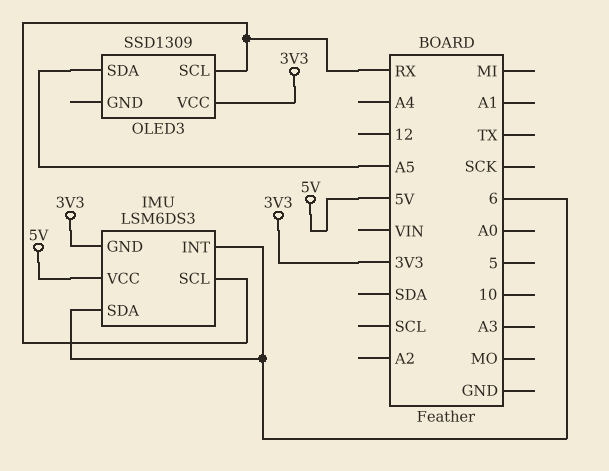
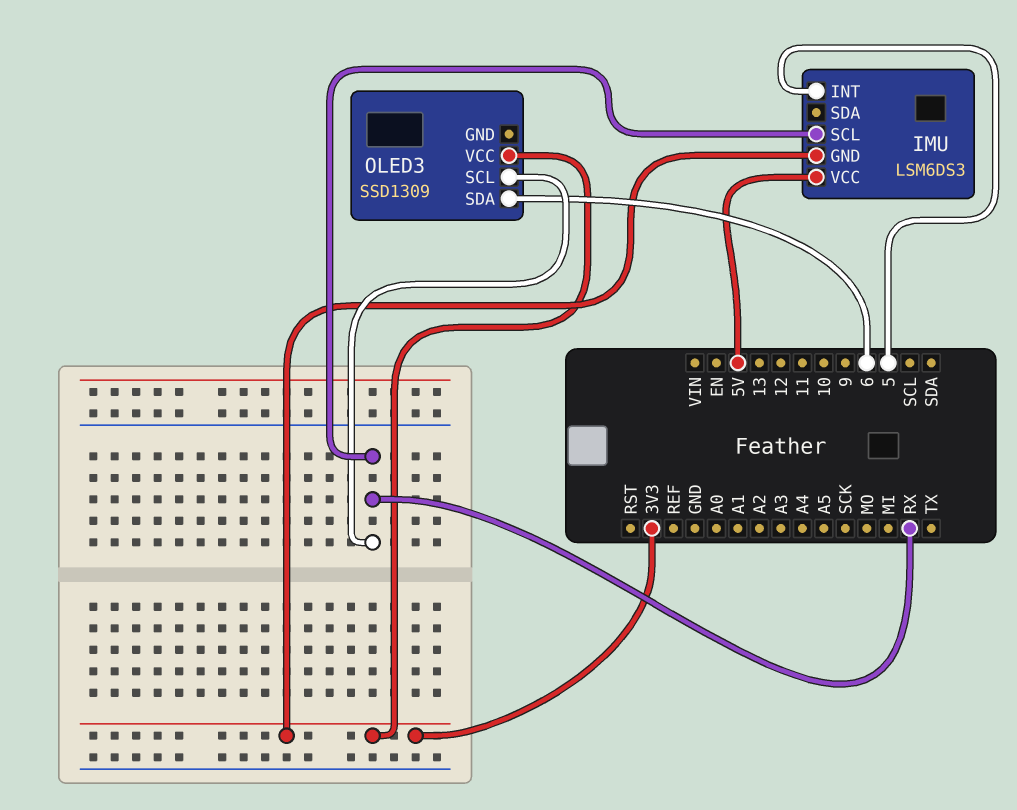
IMU pin INT: 6 -> 5
IMU pin SDA: 6 -> none
OLED3 pin SDA: A5 -> 6

